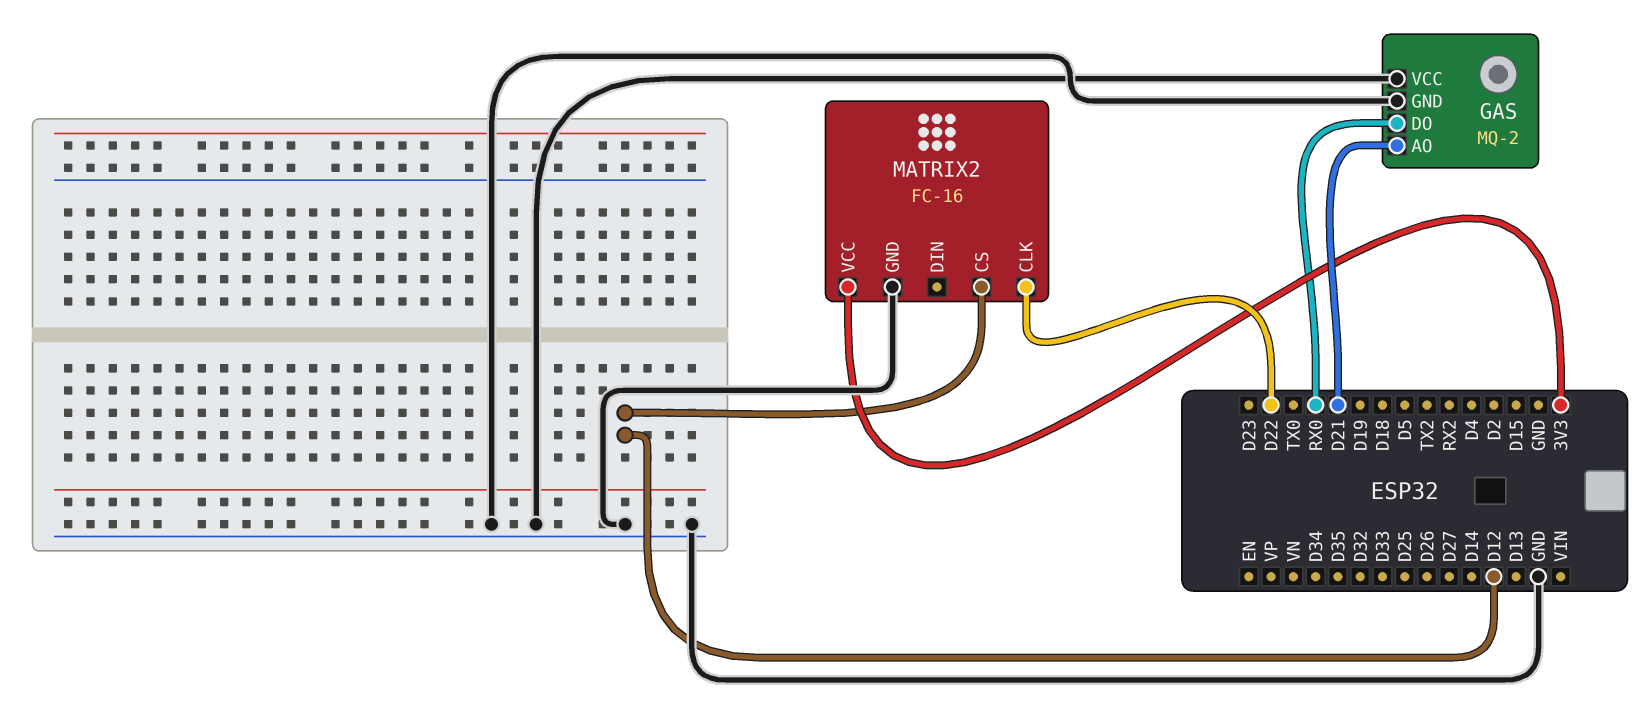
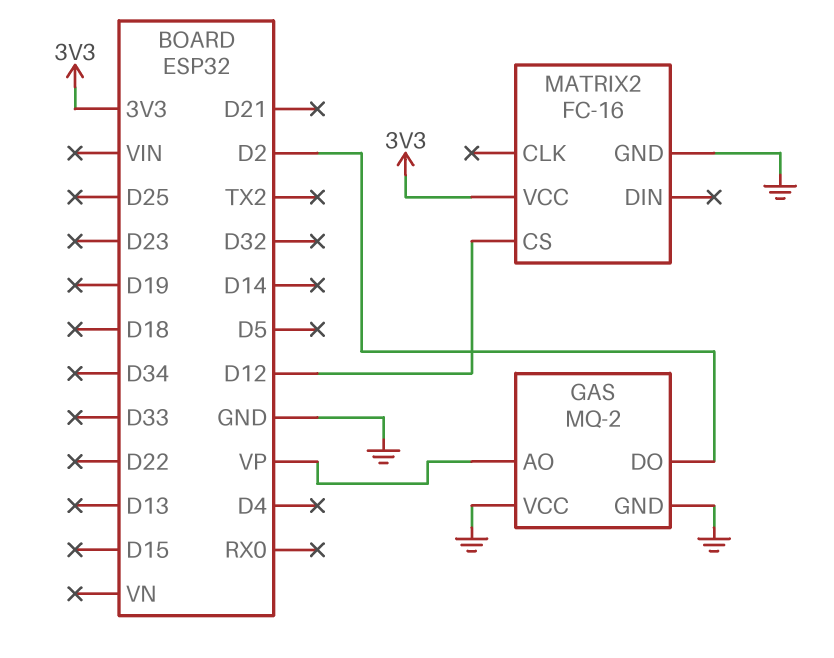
GAS pin AO: D21 -> VP
GAS pin DO: RX0 -> D2
MATRIX2 pin CLK: D22 -> none

